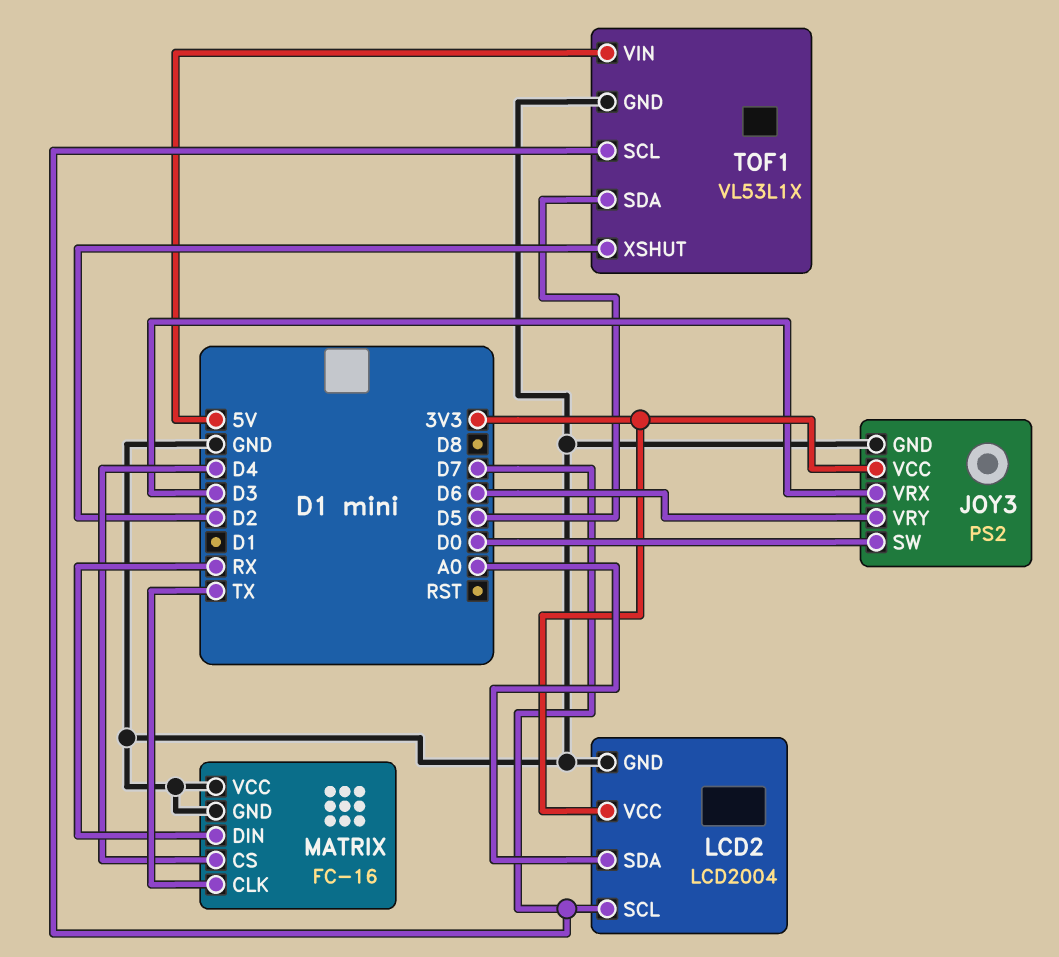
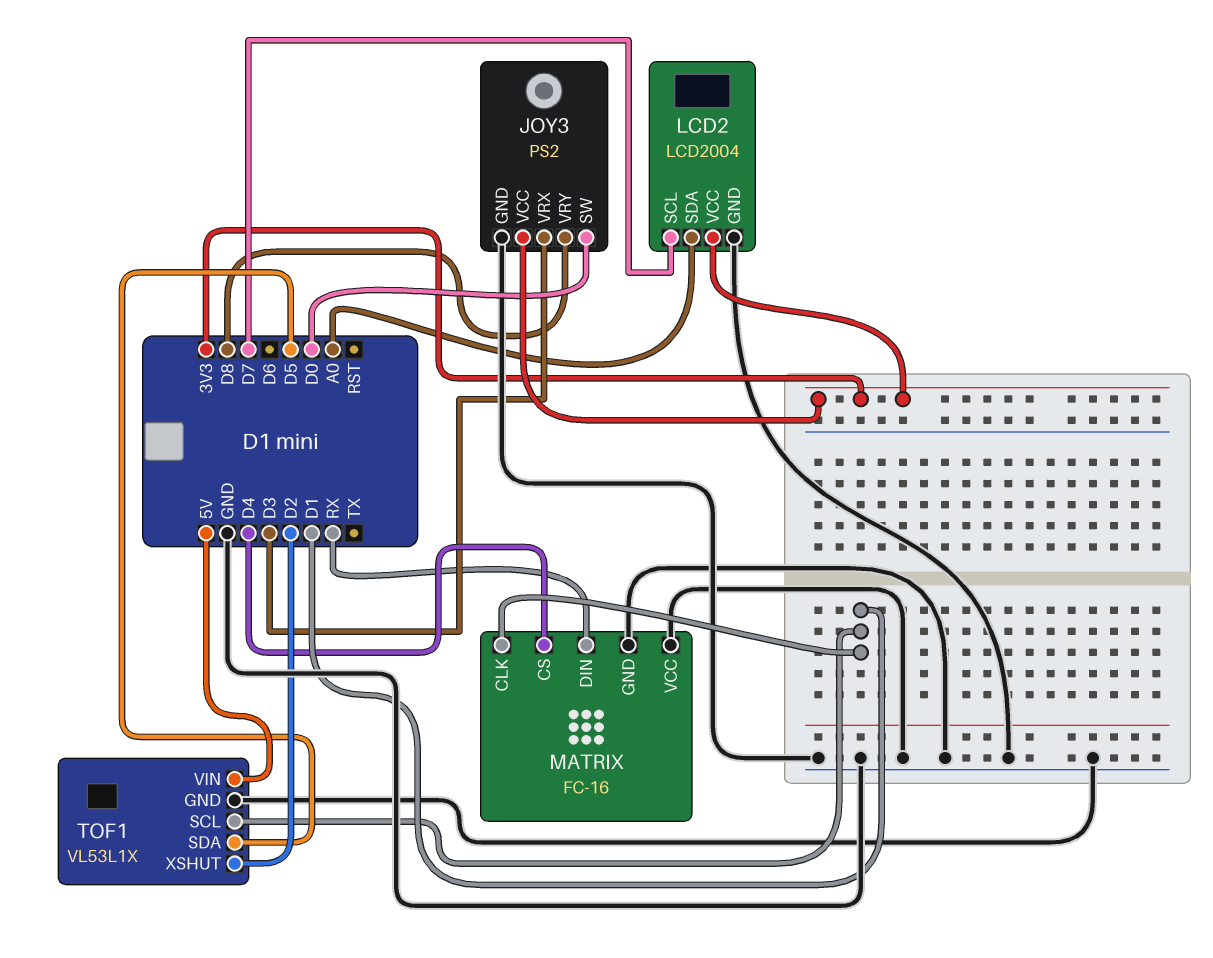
JOY3 pin VRY: D6 -> D8
MATRIX pin CLK: TX -> D1
TOF1 pin SCL: D7 -> D1

